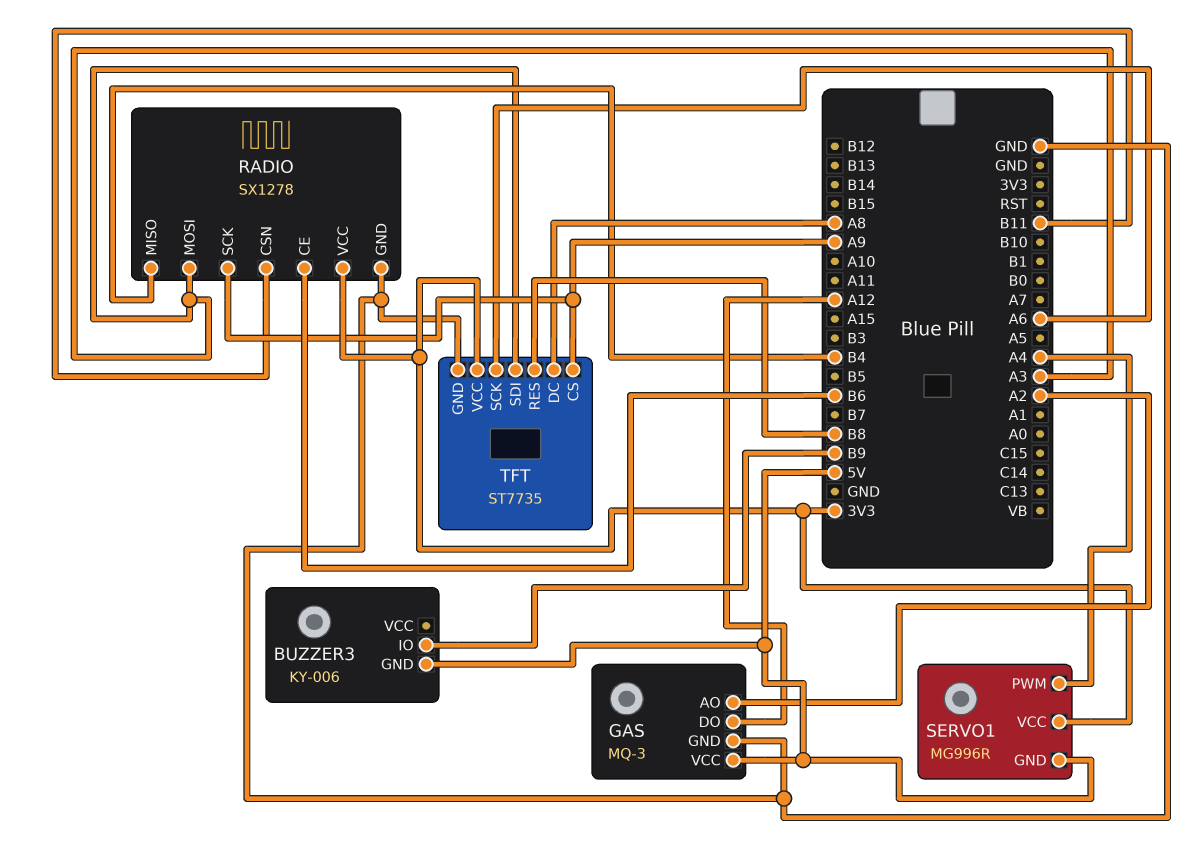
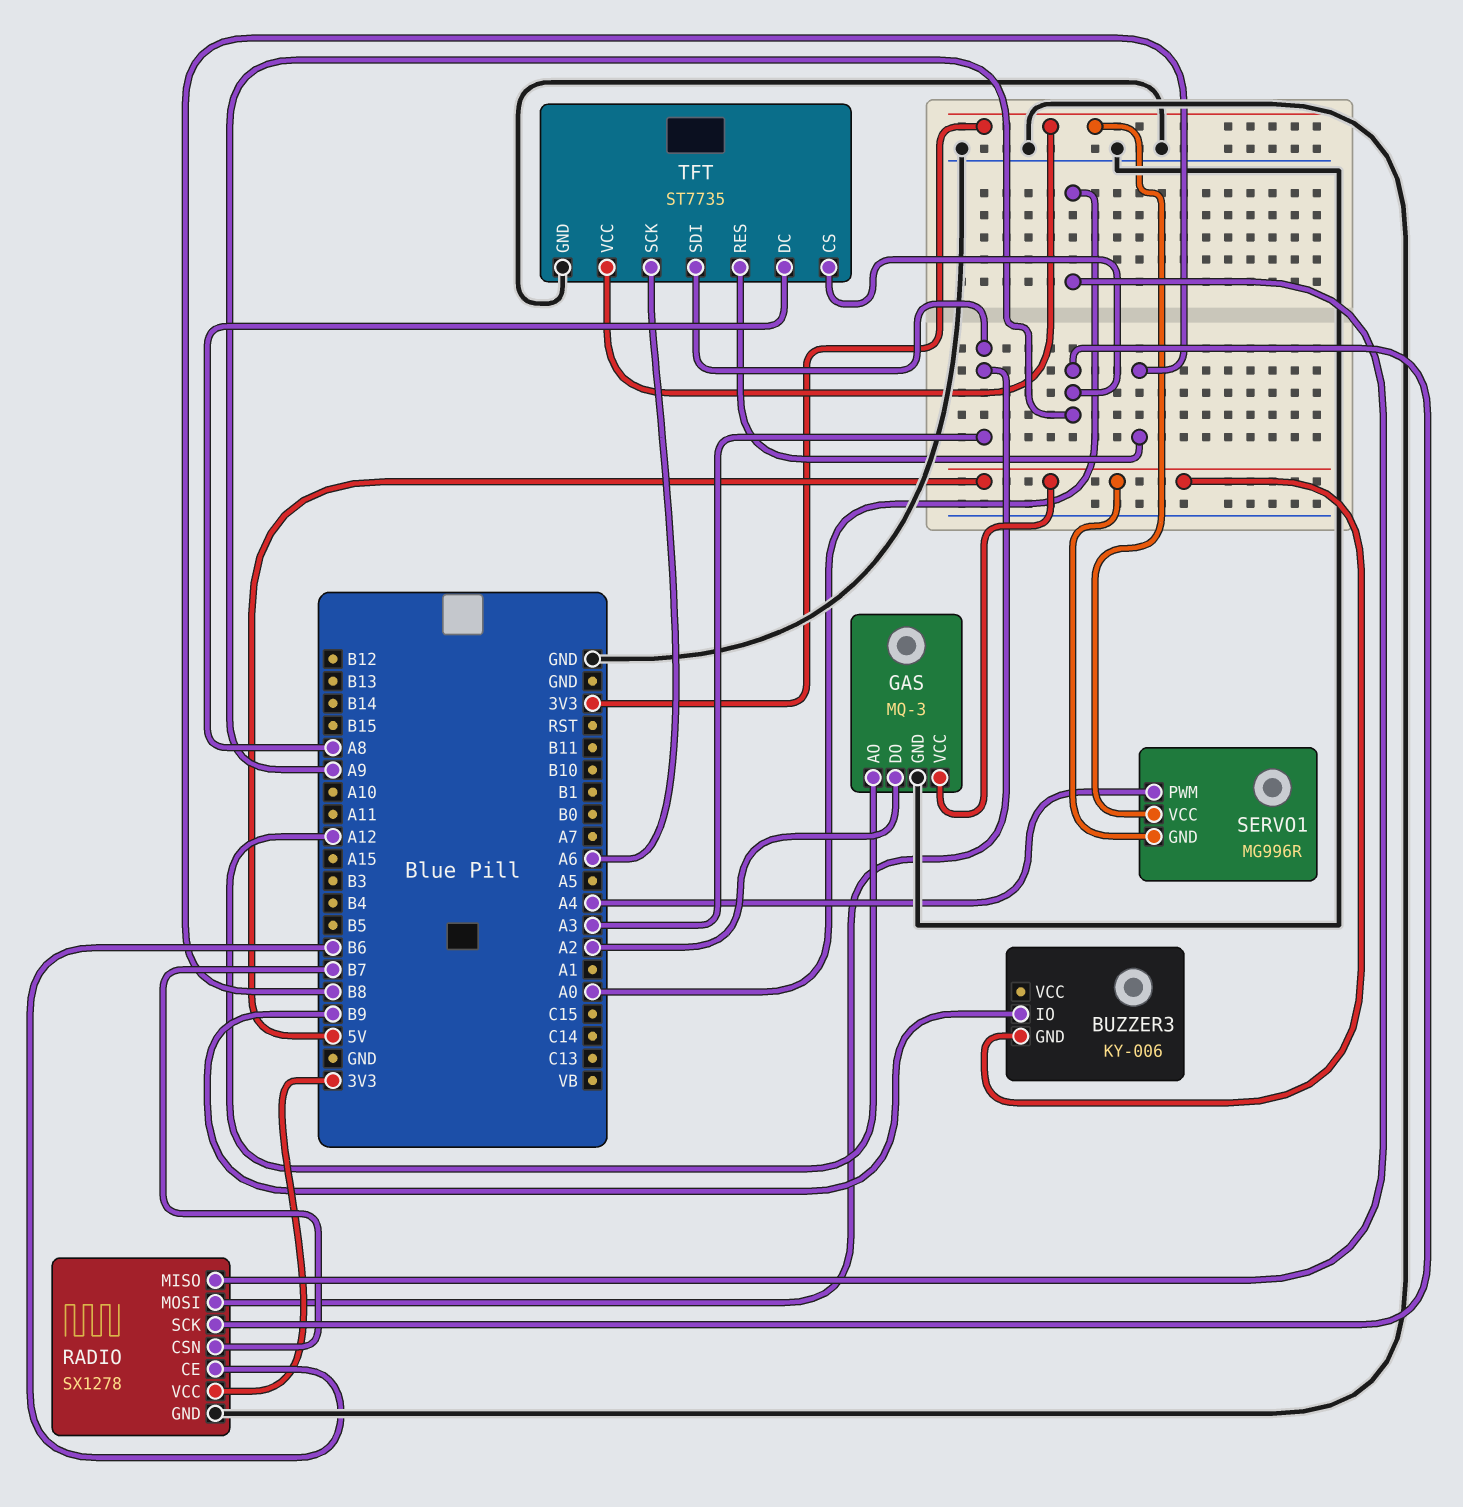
GAS pin AO: A2 -> A12
GAS pin DO: A12 -> A2
RADIO pin CSN: B11 -> B7
RADIO pin MISO: B4 -> A0

